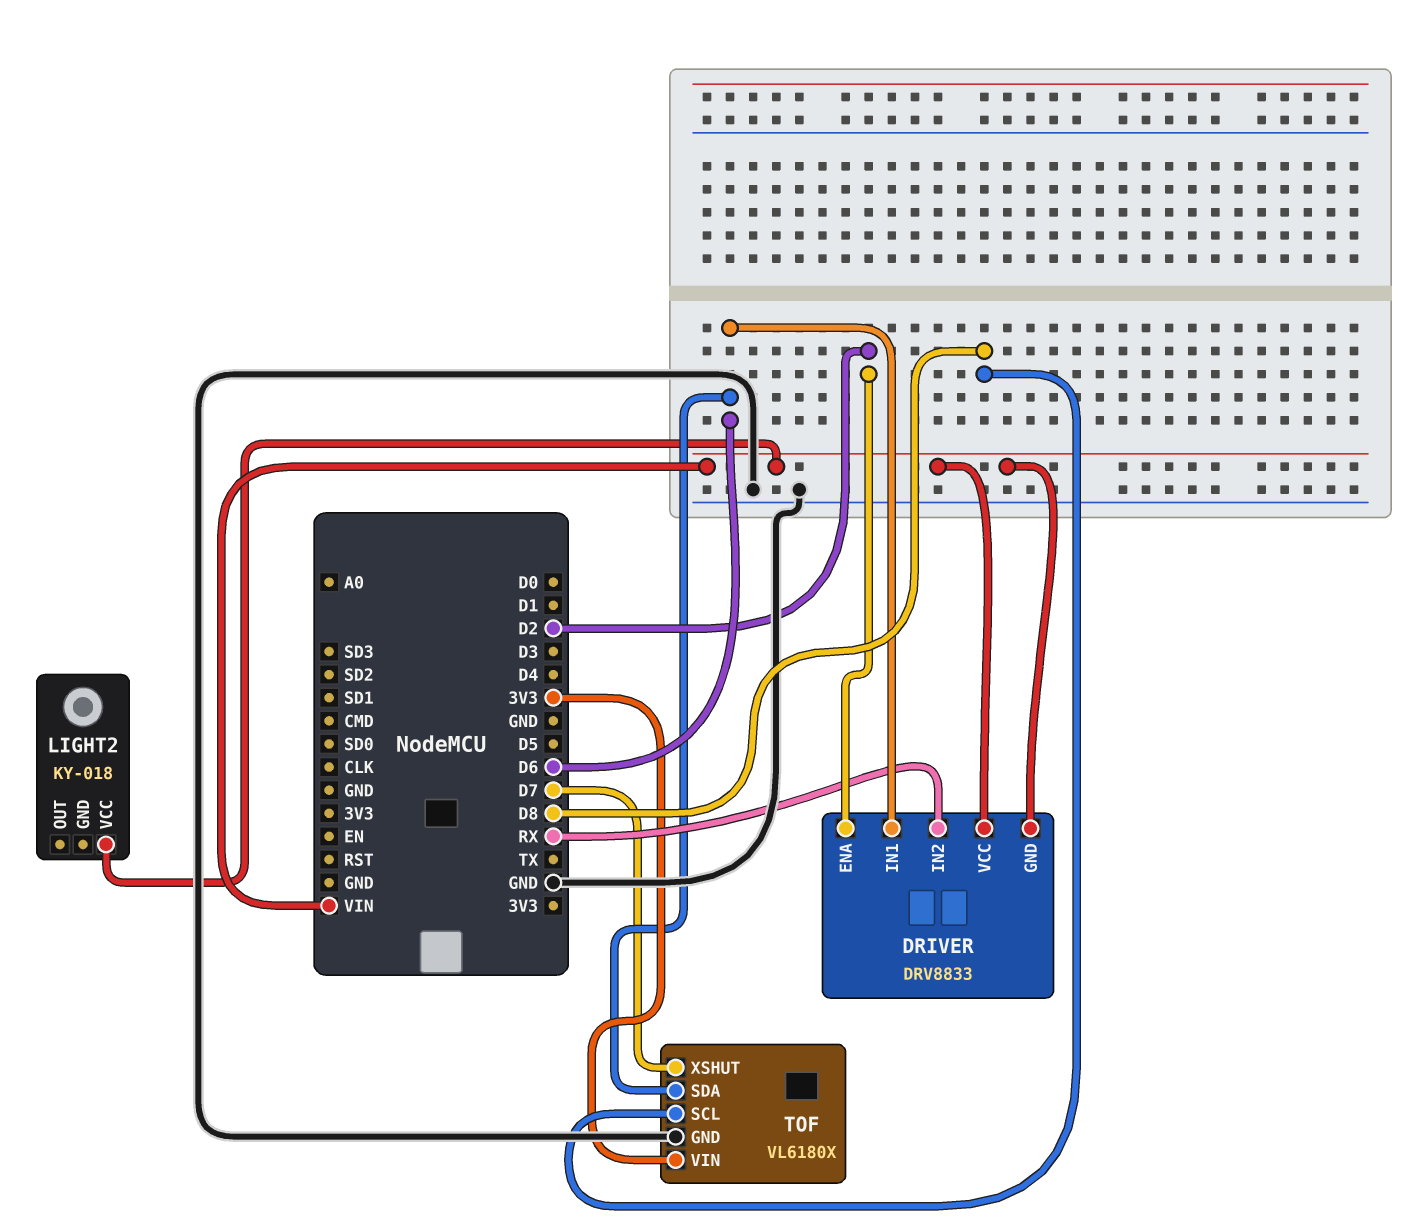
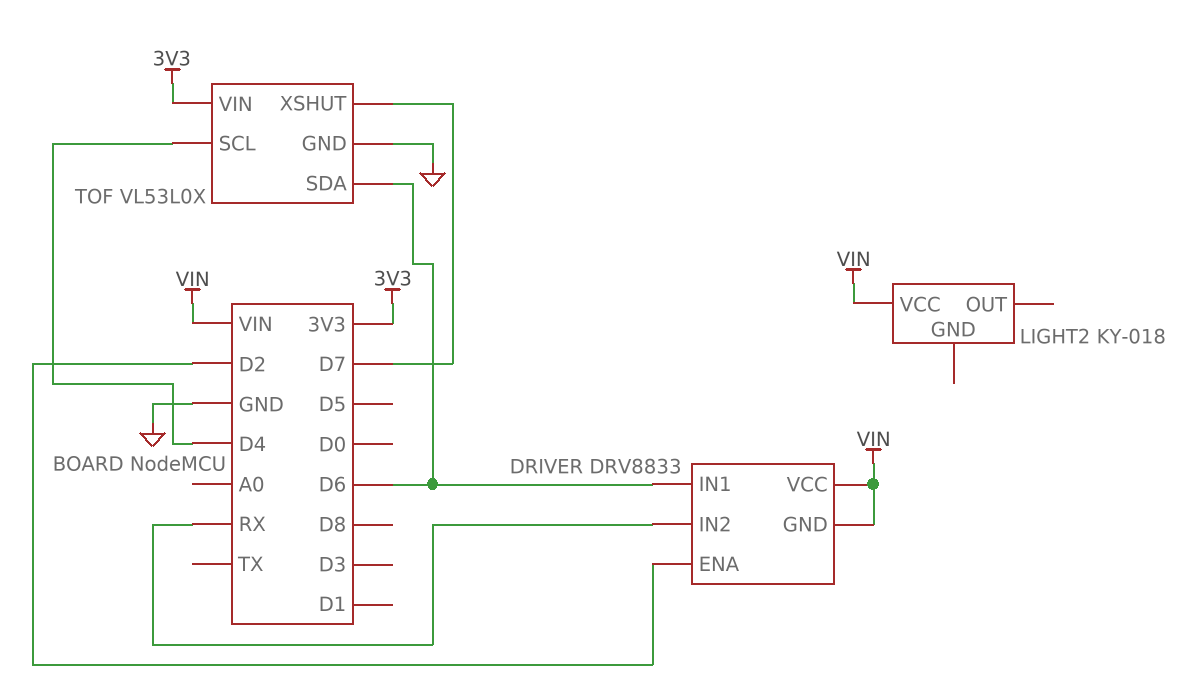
TOF: VL6180X -> VL53L0X
TOF pin SCL: D8 -> D4

